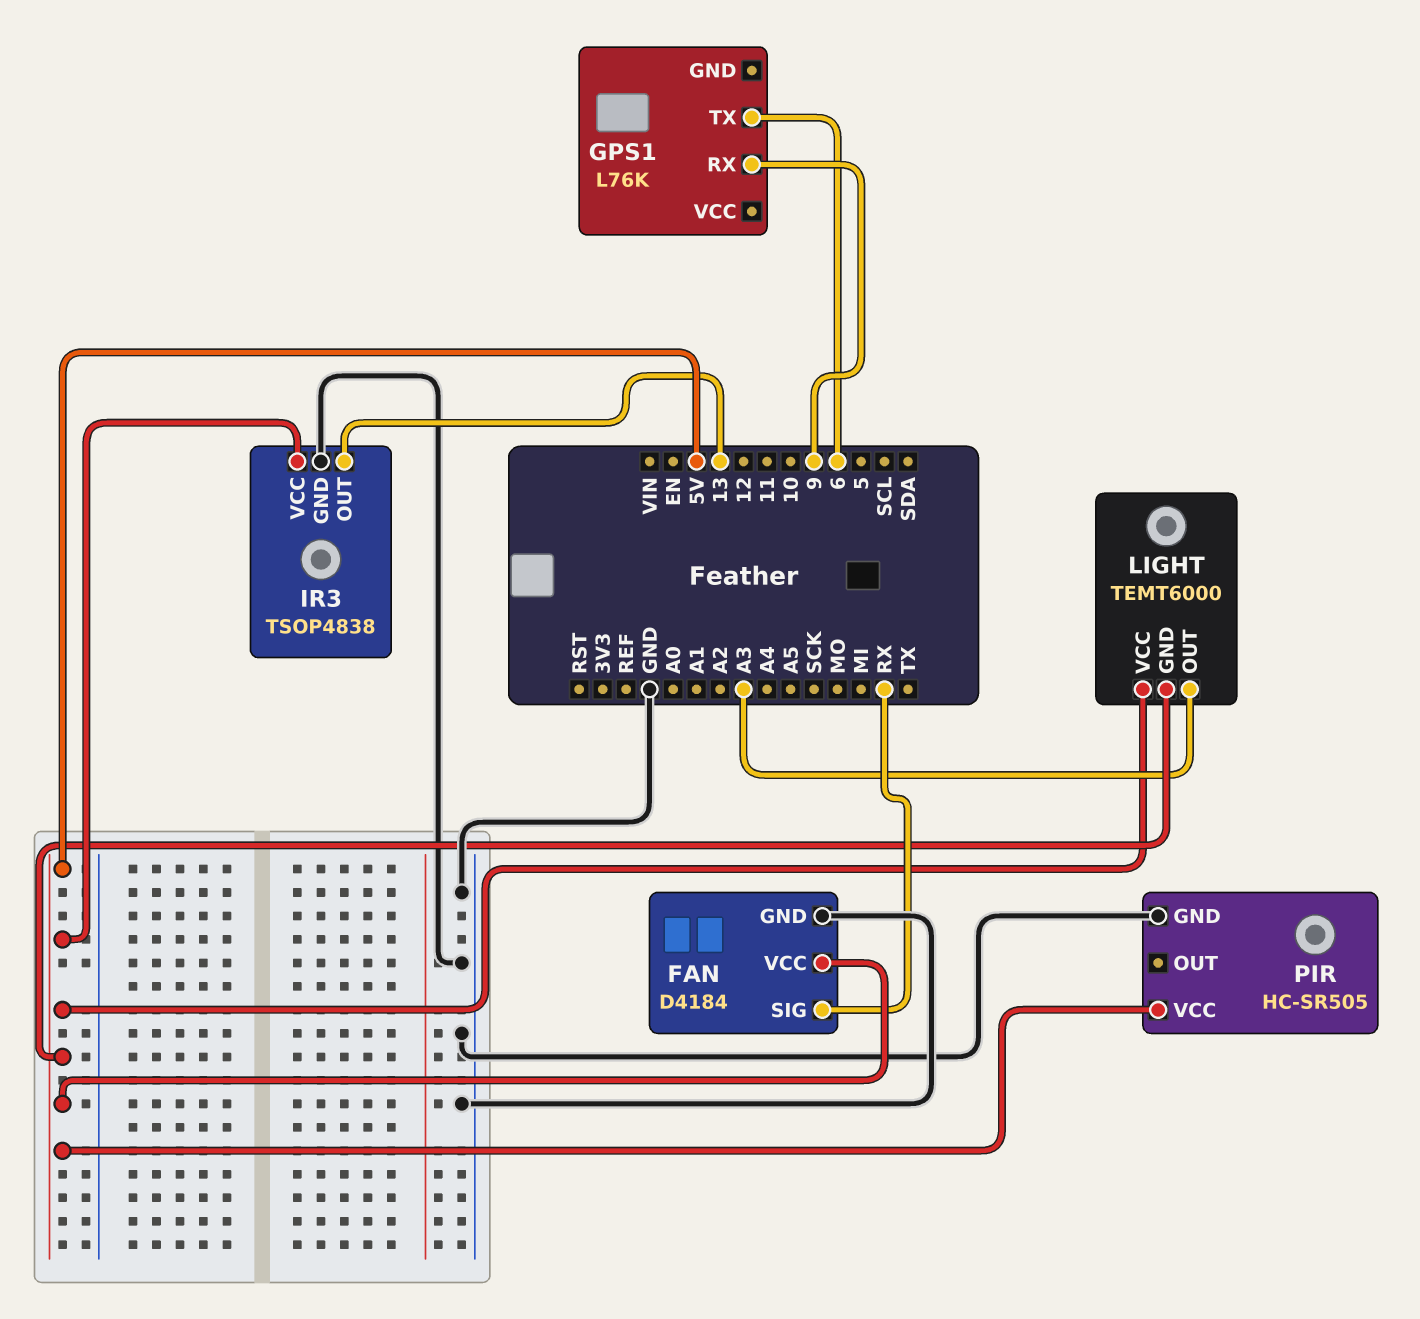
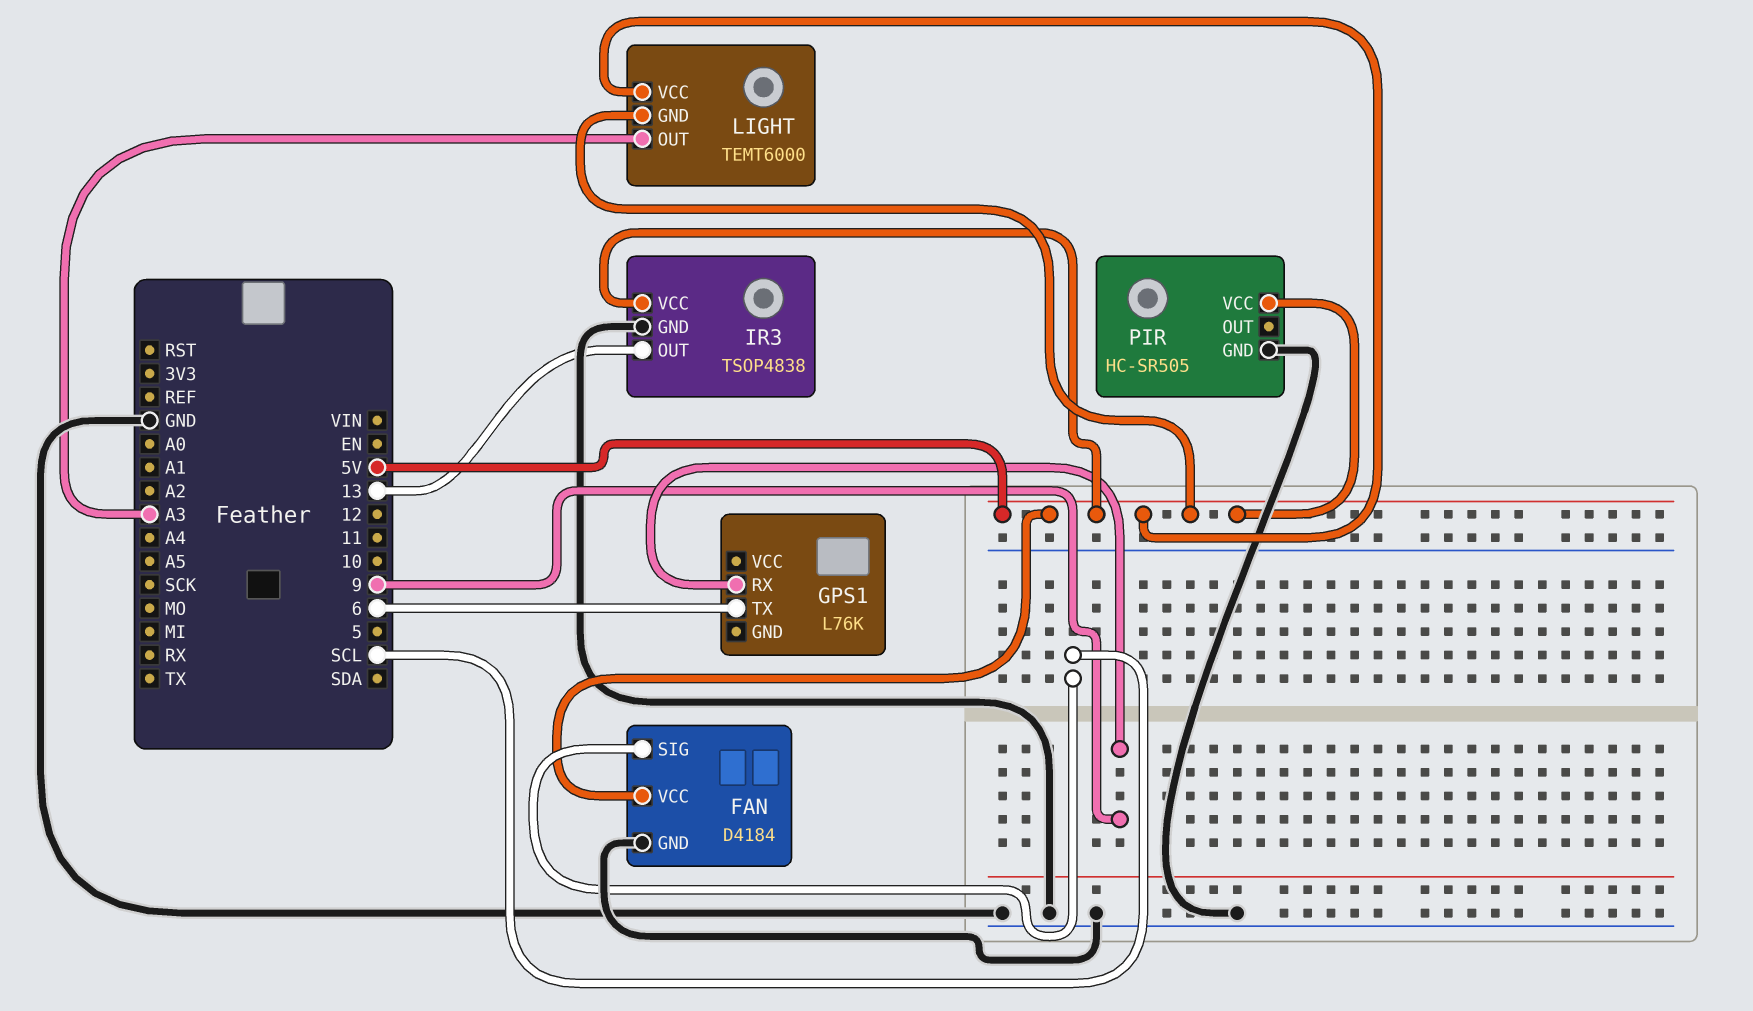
FAN pin SIG: RX -> SCL

